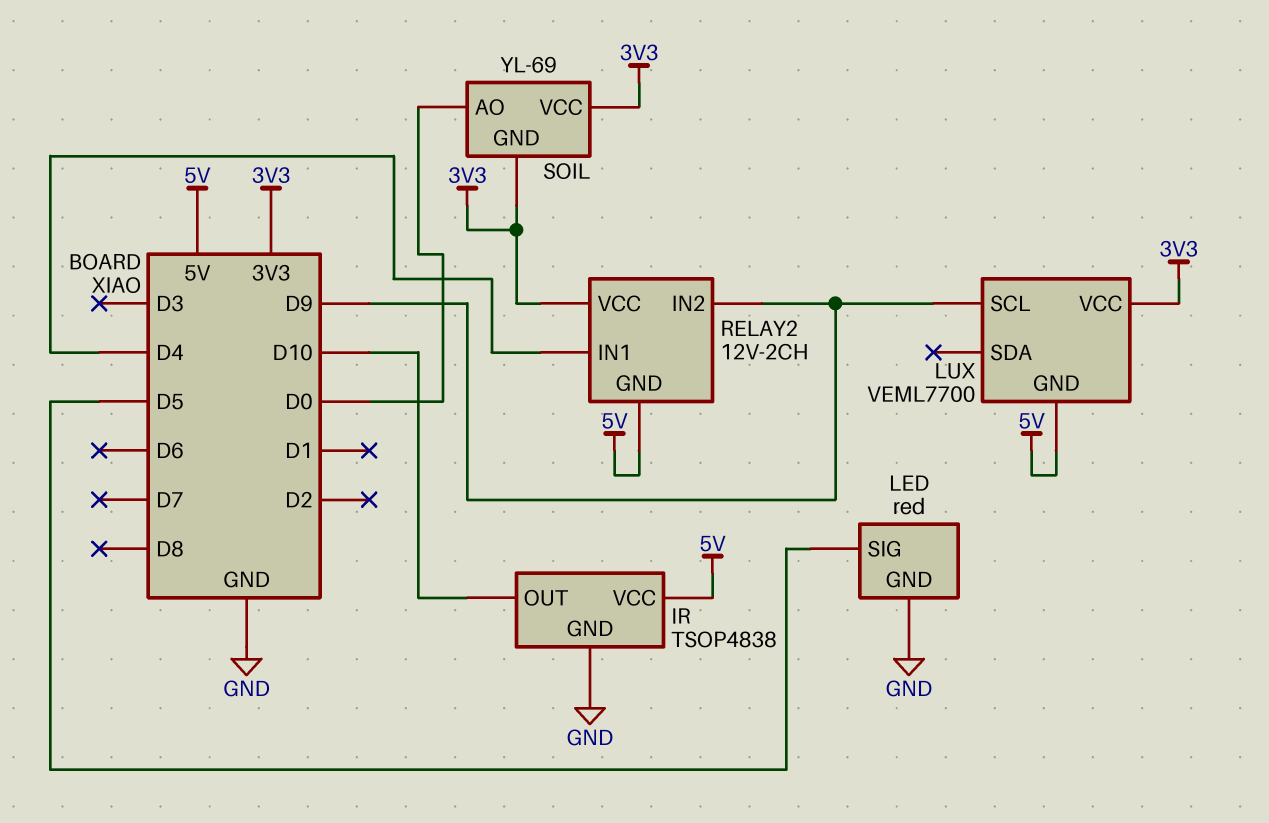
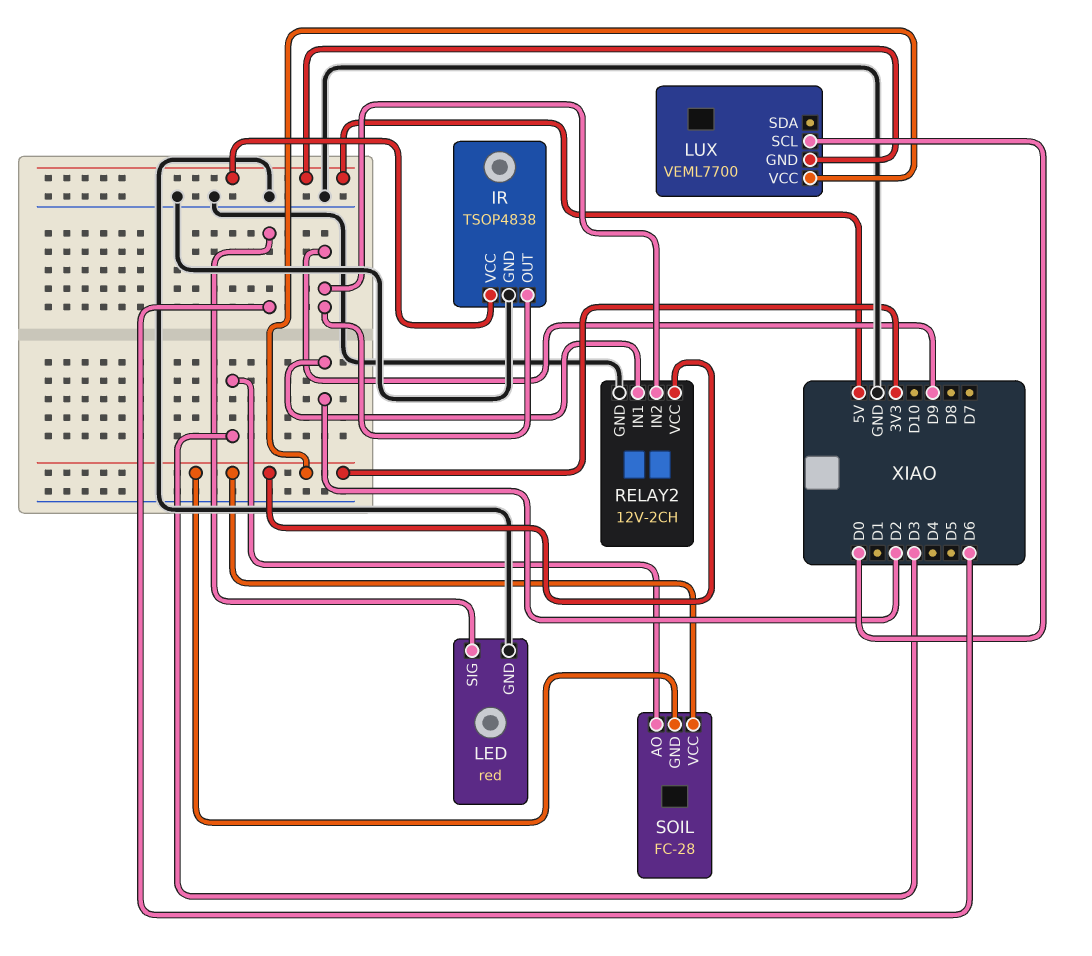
IR pin OUT: D10 -> D9
LED pin SIG: D5 -> D6
LUX pin SCL: D9 -> D0
RELAY2 pin GND: 5V -> GND
RELAY2 pin IN1: D4 -> D2
SOIL: YL-69 -> FC-28
SOIL pin AO: D0 -> D3

